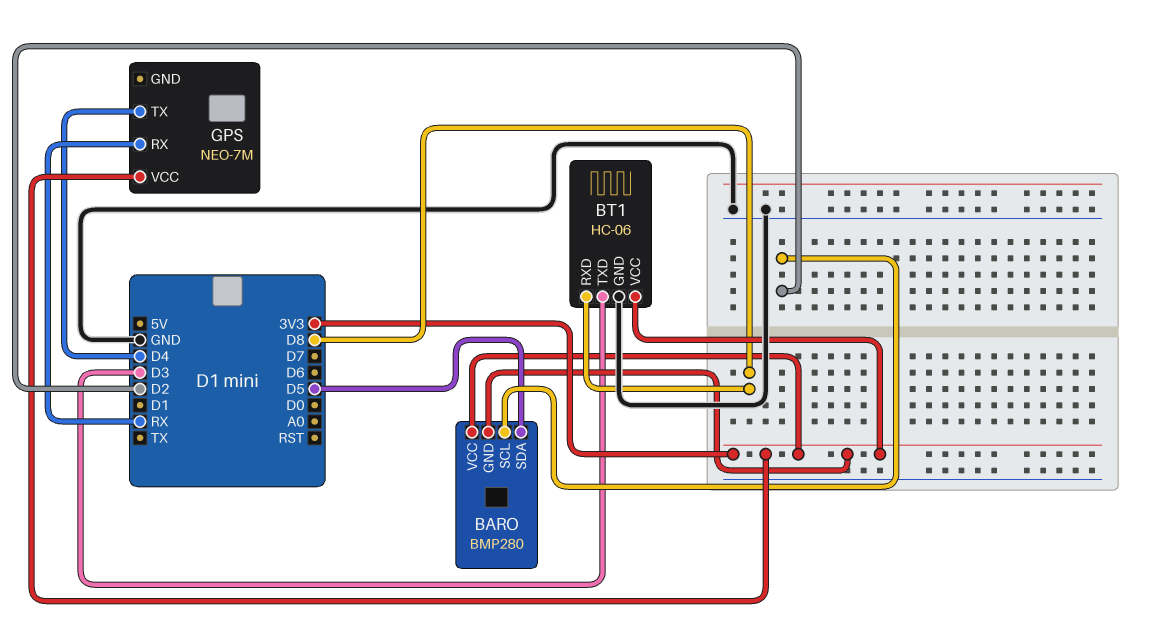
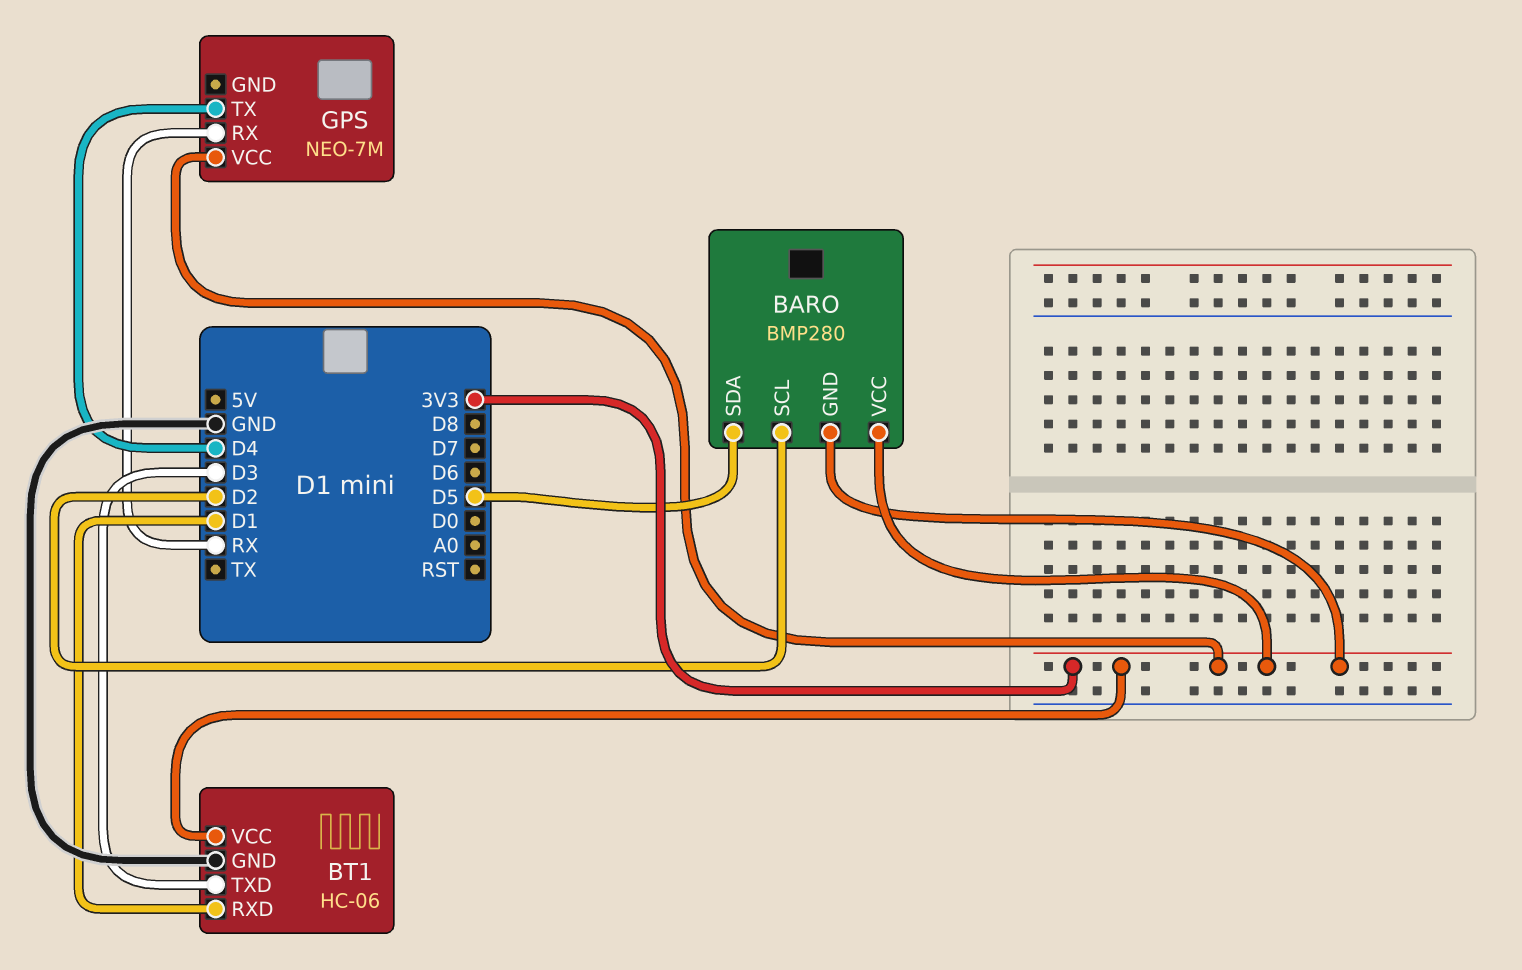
BT1 pin RXD: D8 -> D1

